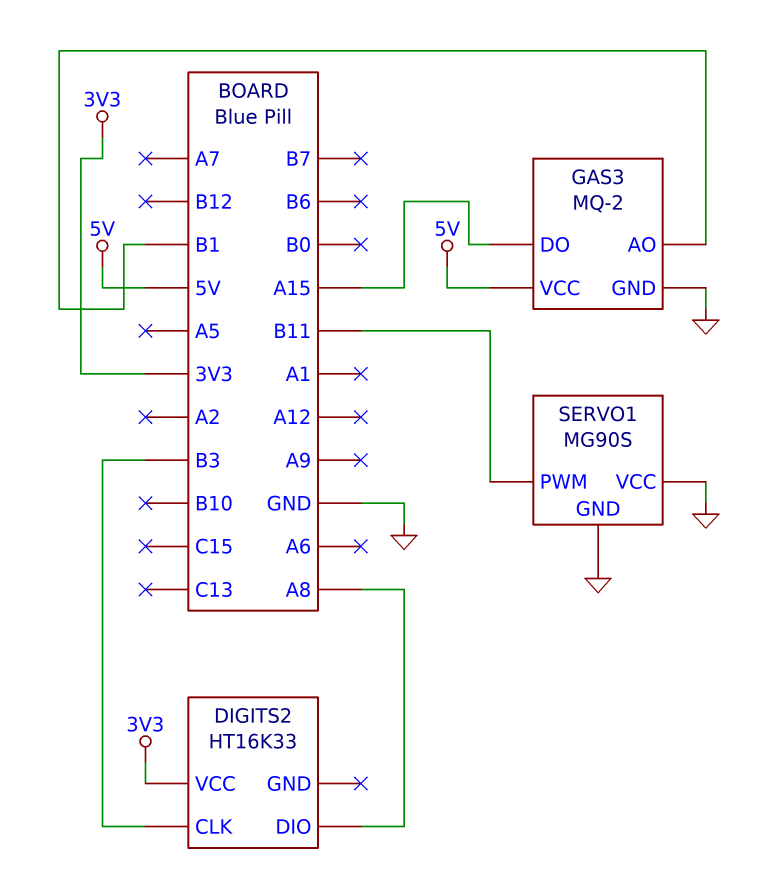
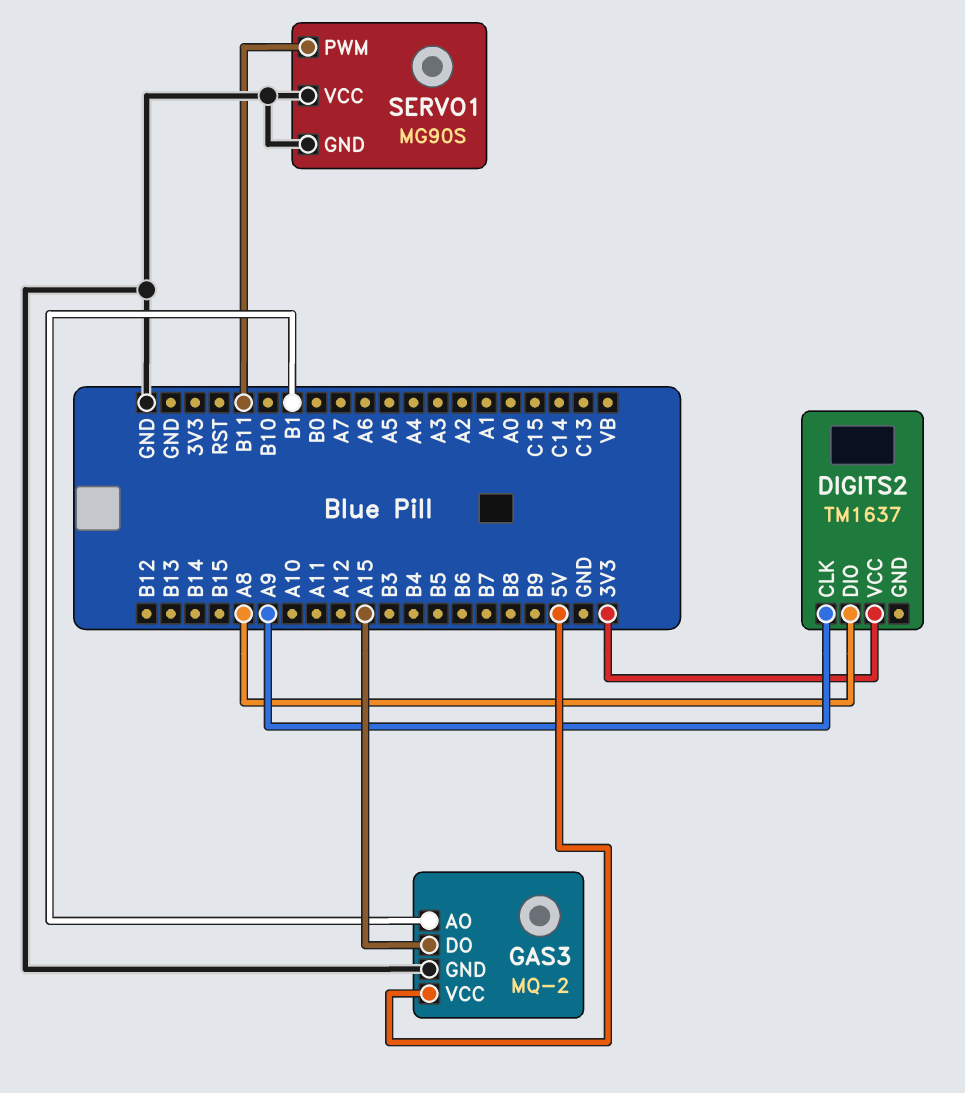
DIGITS2: HT16K33 -> TM1637
DIGITS2 pin CLK: B3 -> A9

